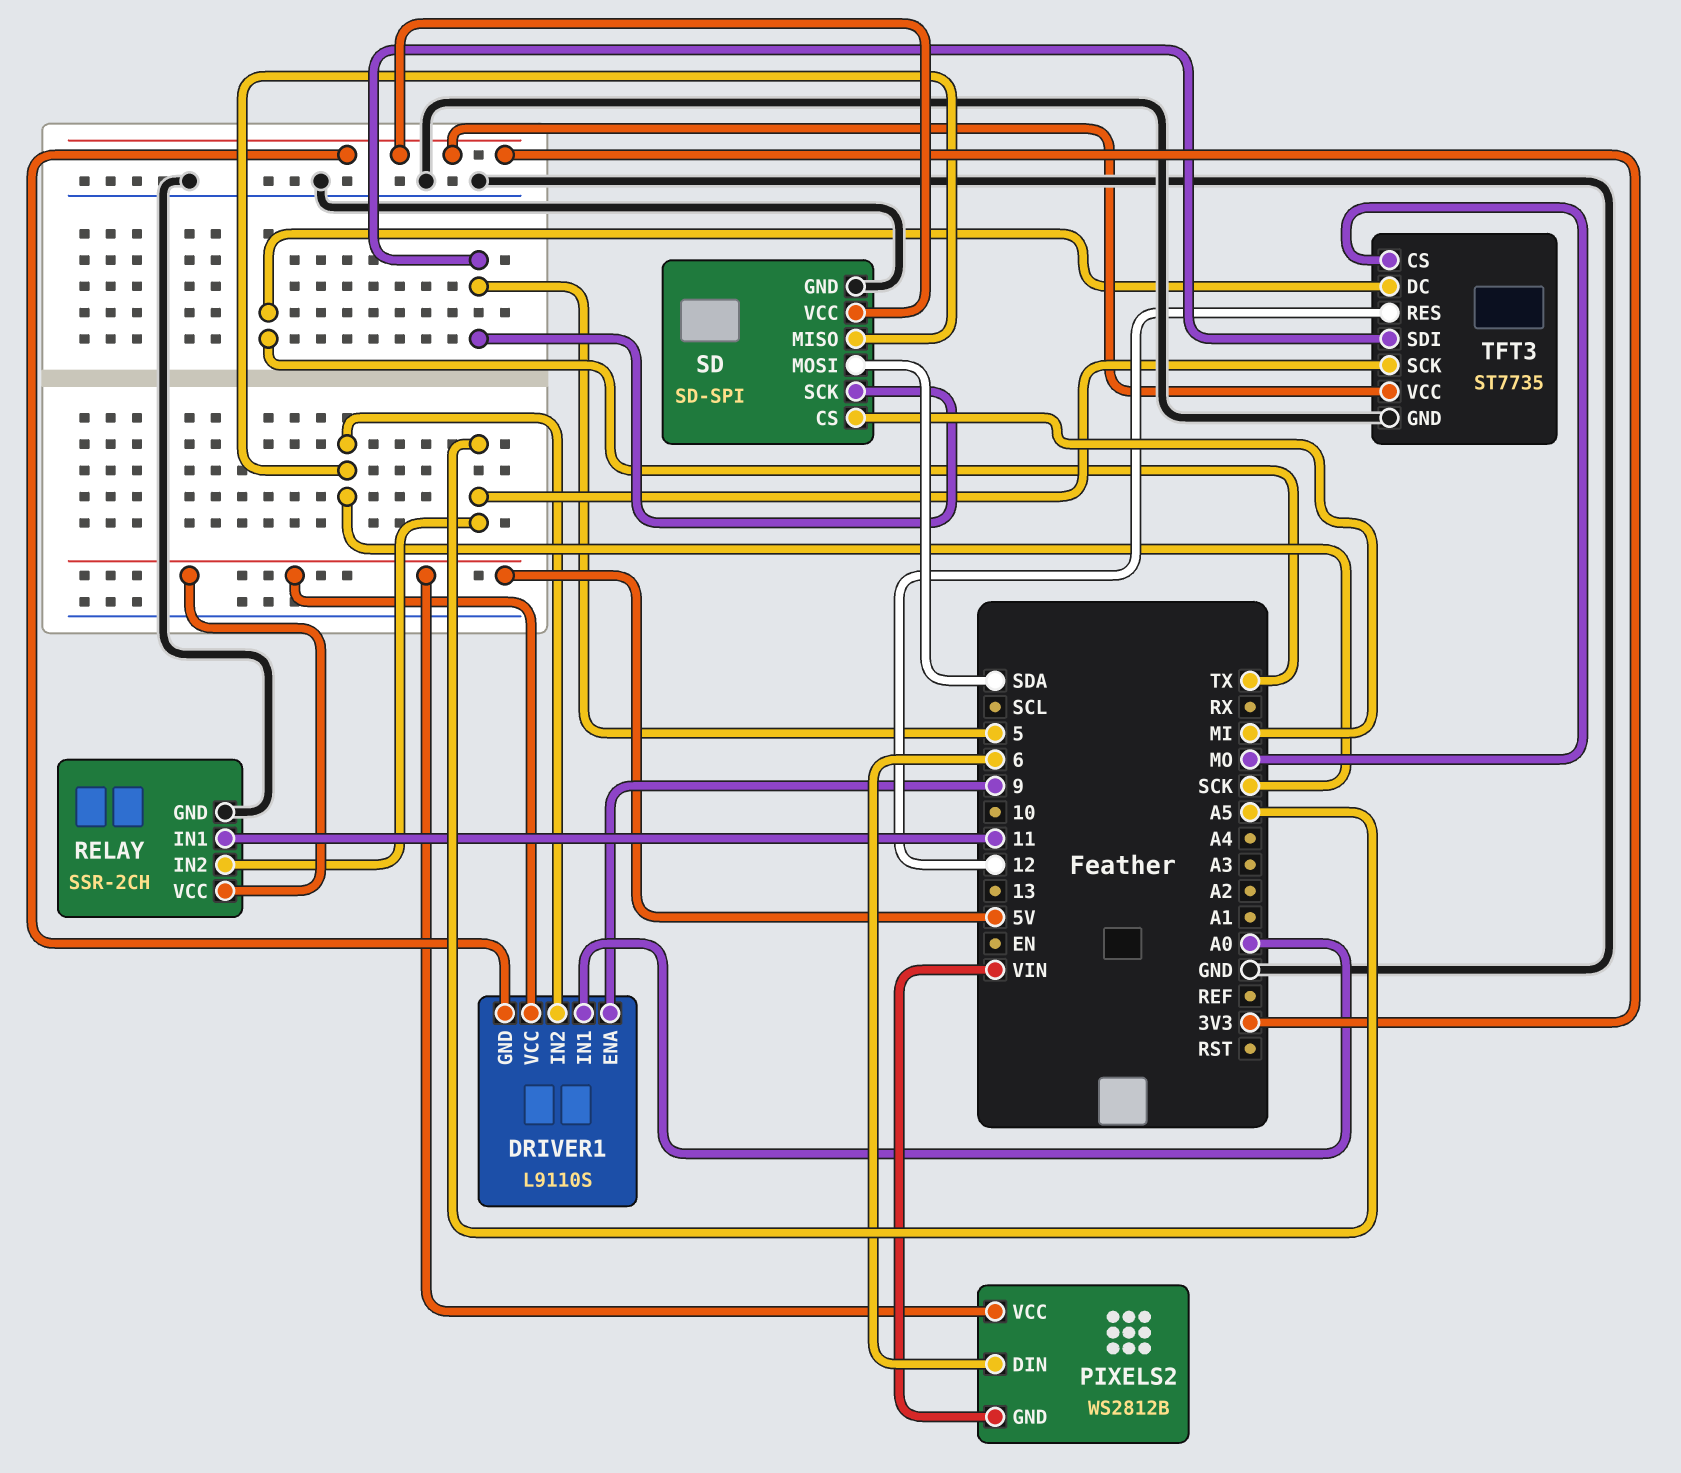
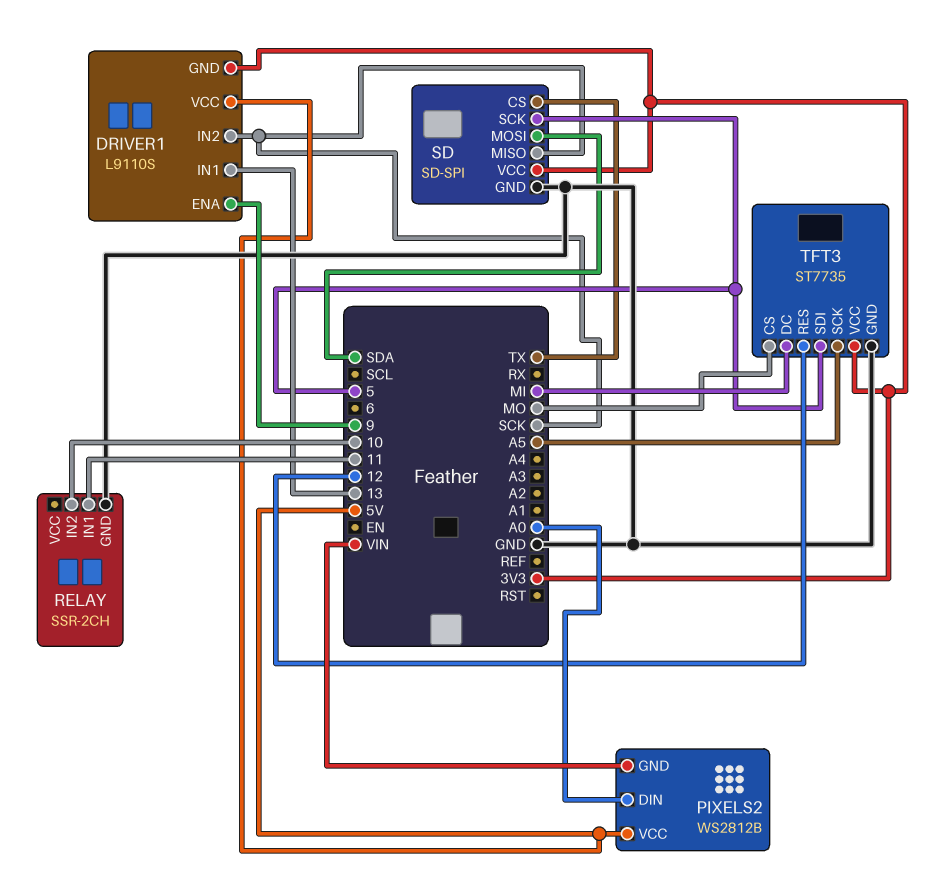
DRIVER1 pin IN1: A0 -> 13
PIXELS2 pin DIN: 6 -> A0
RELAY pin IN2: A5 -> 10
RELAY pin VCC: 5V -> none
SD pin CS: MI -> TX
TFT3 pin DC: TX -> MI

